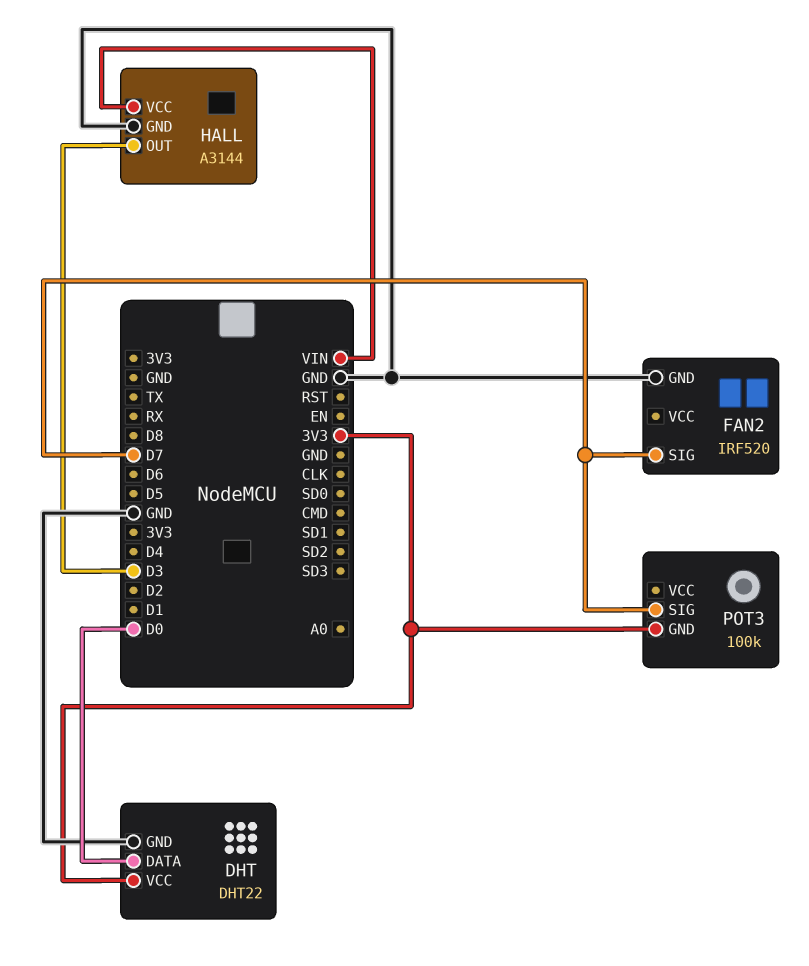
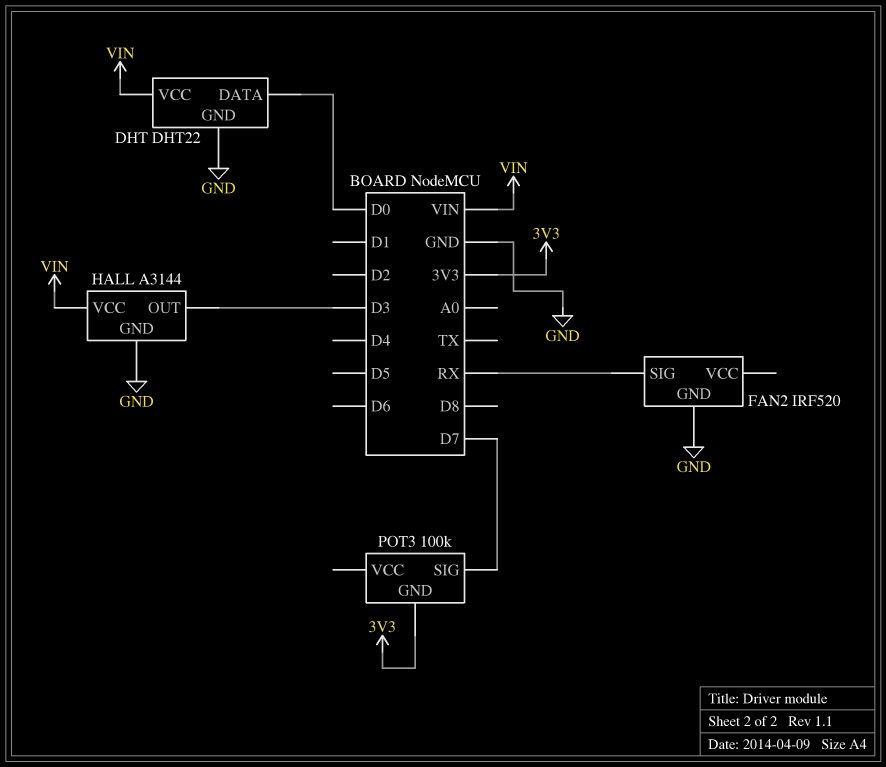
DHT pin VCC: 3V3 -> VIN
FAN2 pin SIG: D7 -> RX

